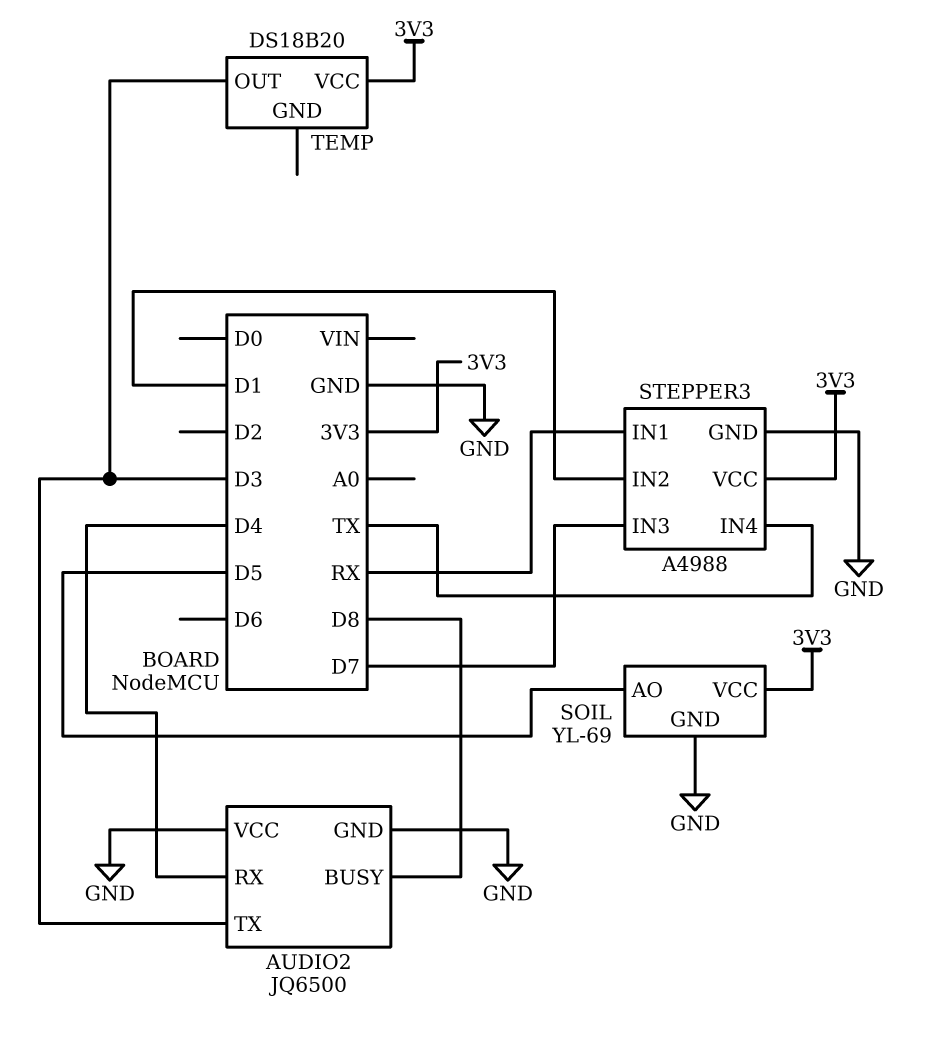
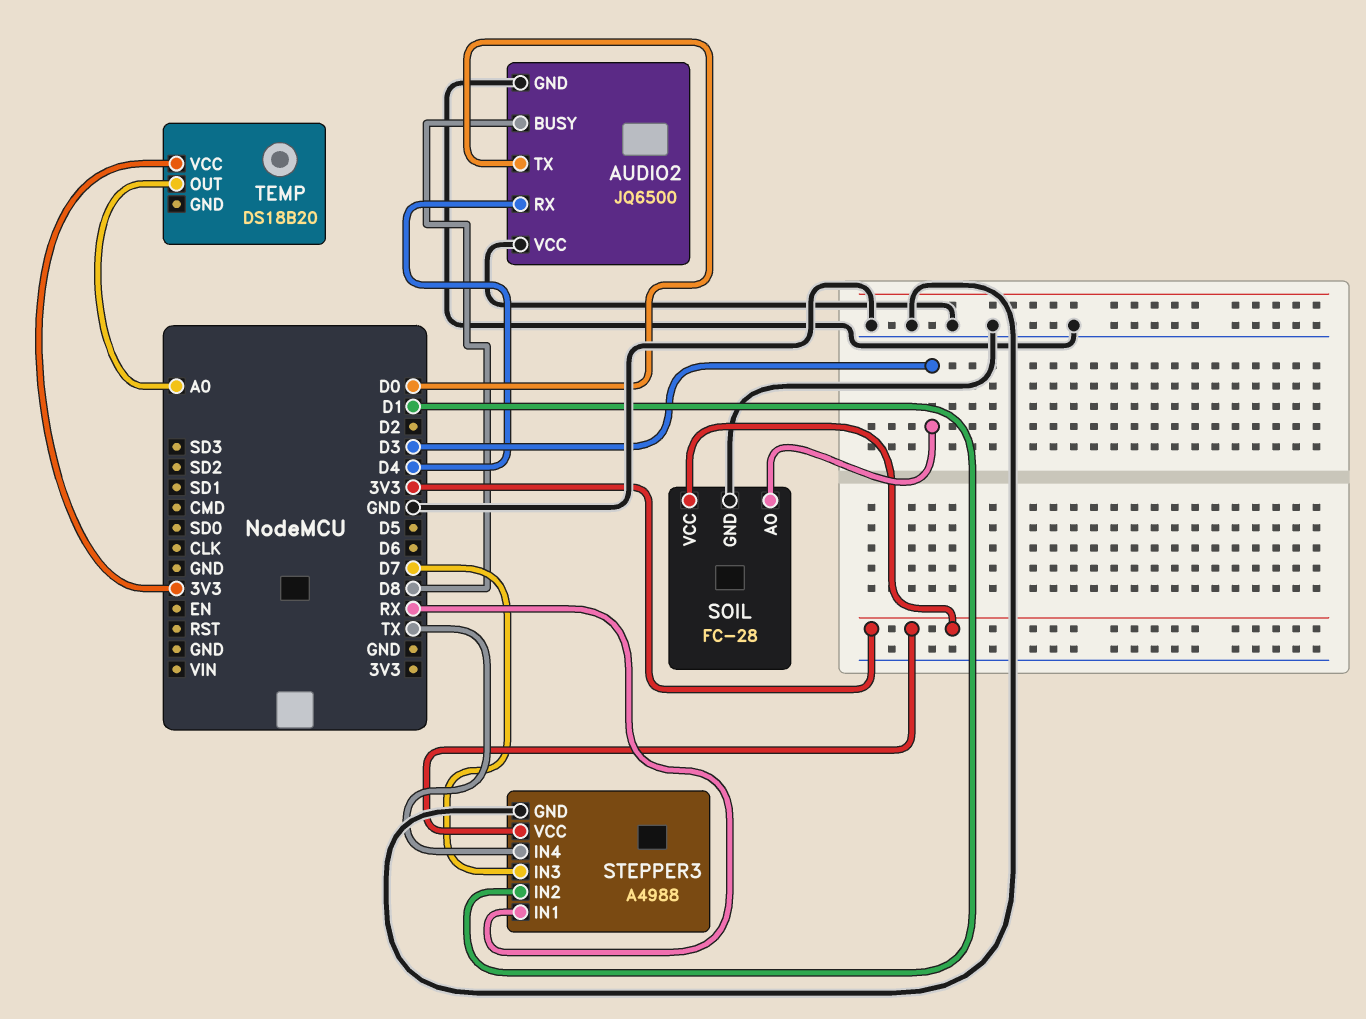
AUDIO2 pin TX: D3 -> D0
SOIL: YL-69 -> FC-28
SOIL pin AO: D5 -> D3
TEMP pin OUT: D3 -> A0

